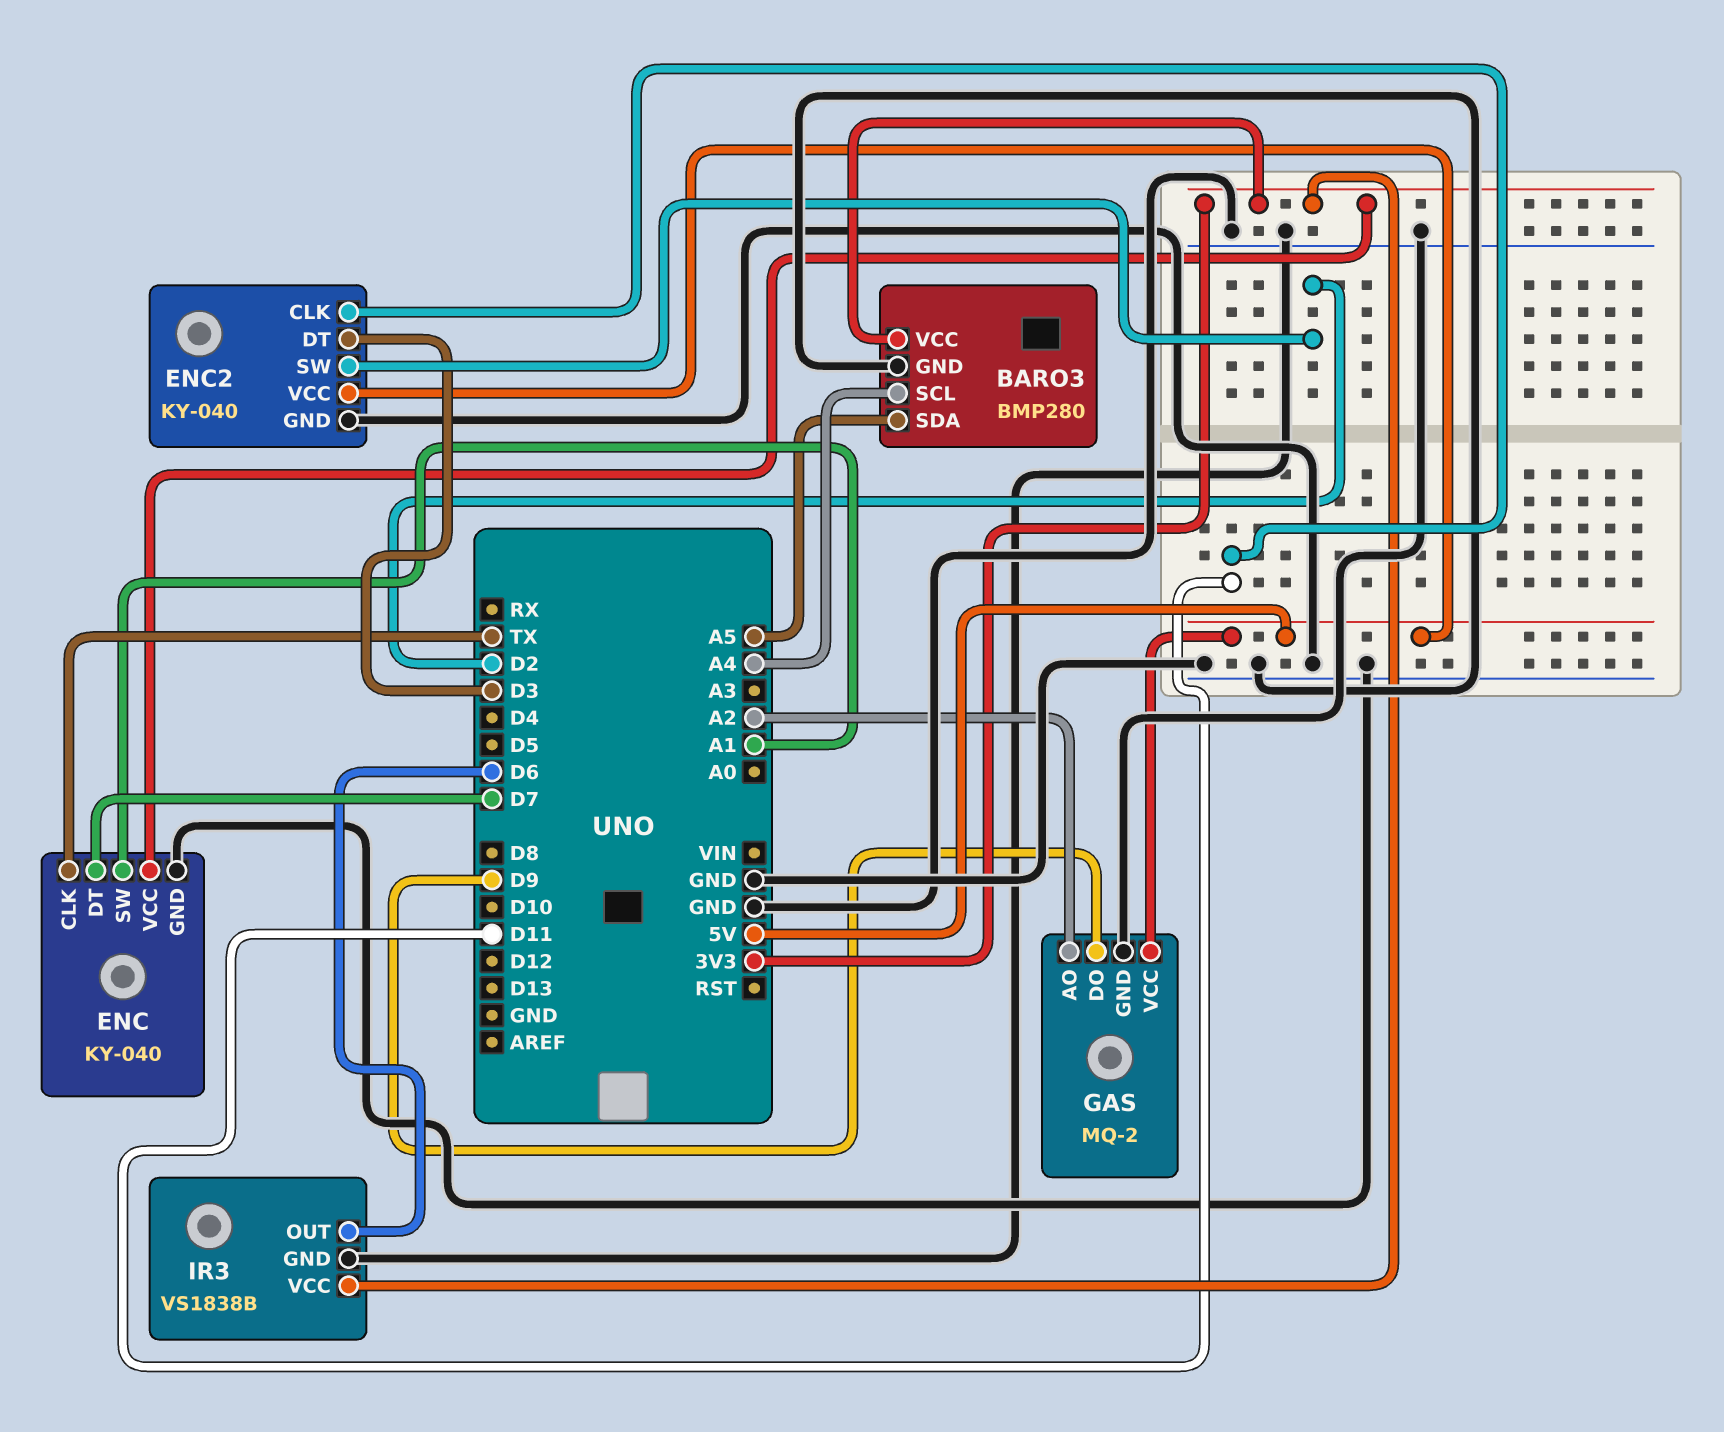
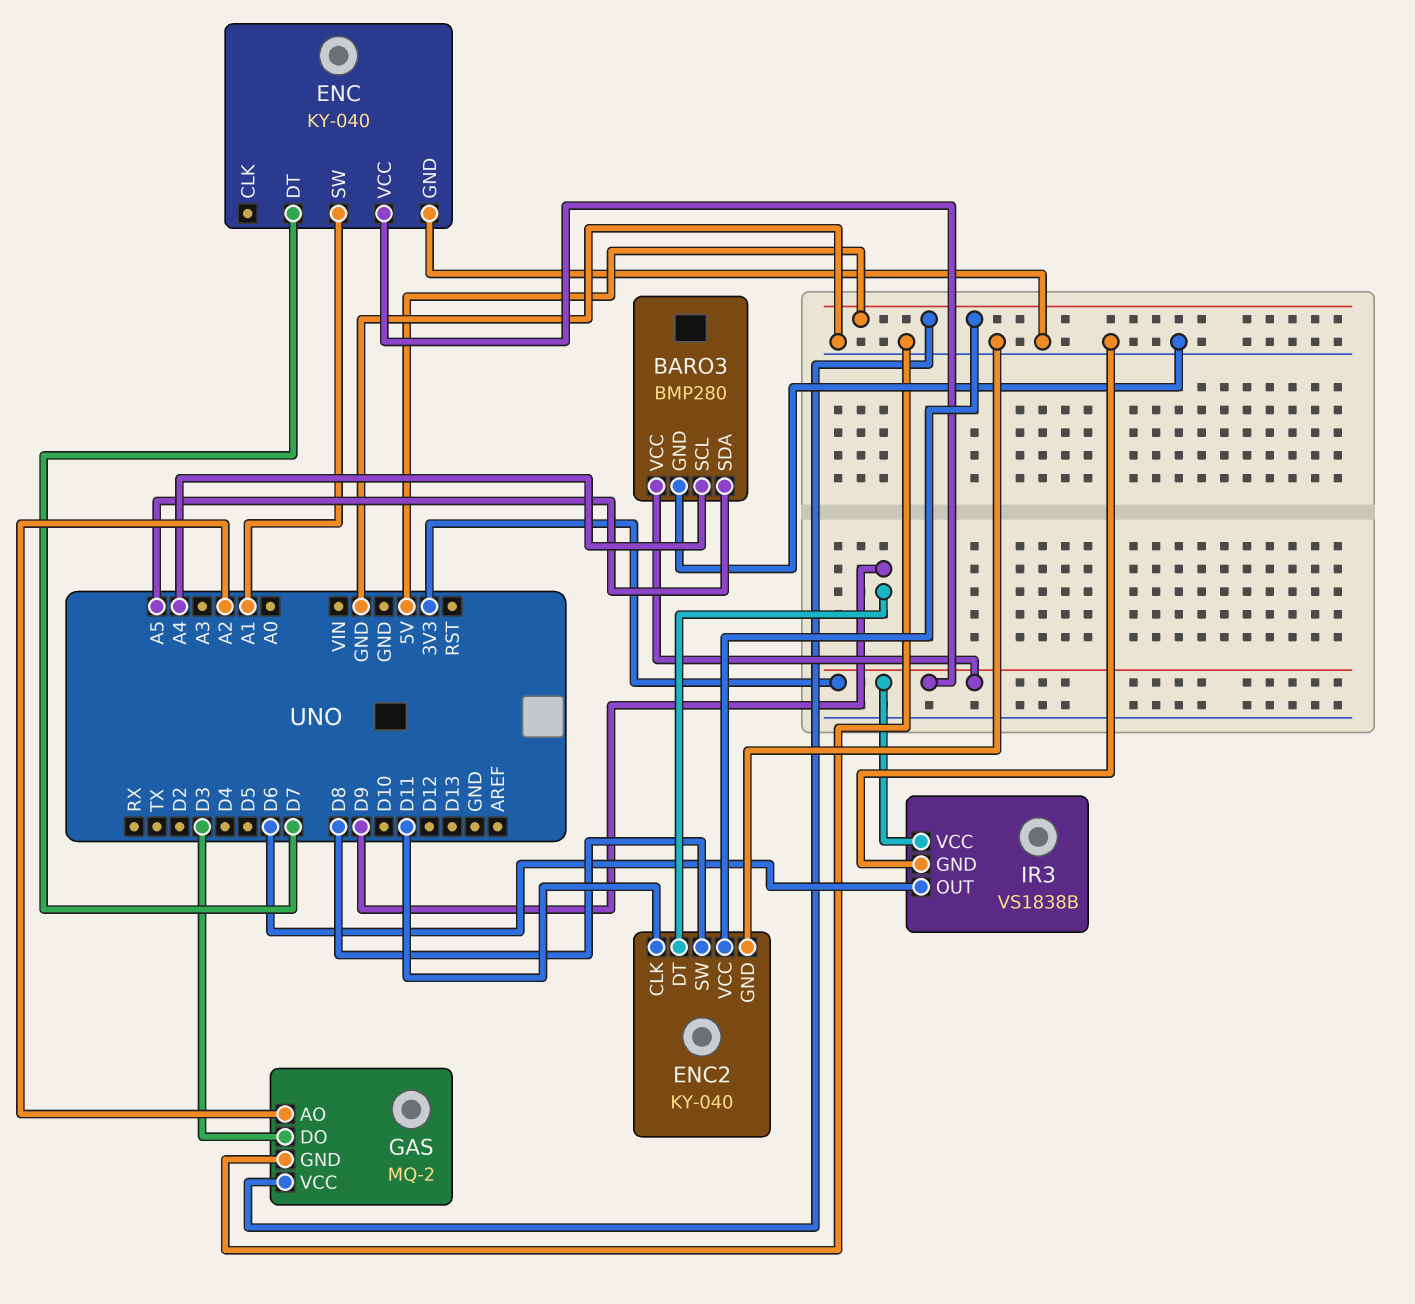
ENC pin CLK: TX -> none
ENC2 pin DT: D3 -> D9
ENC2 pin SW: D2 -> D8
GAS pin DO: D9 -> D3

